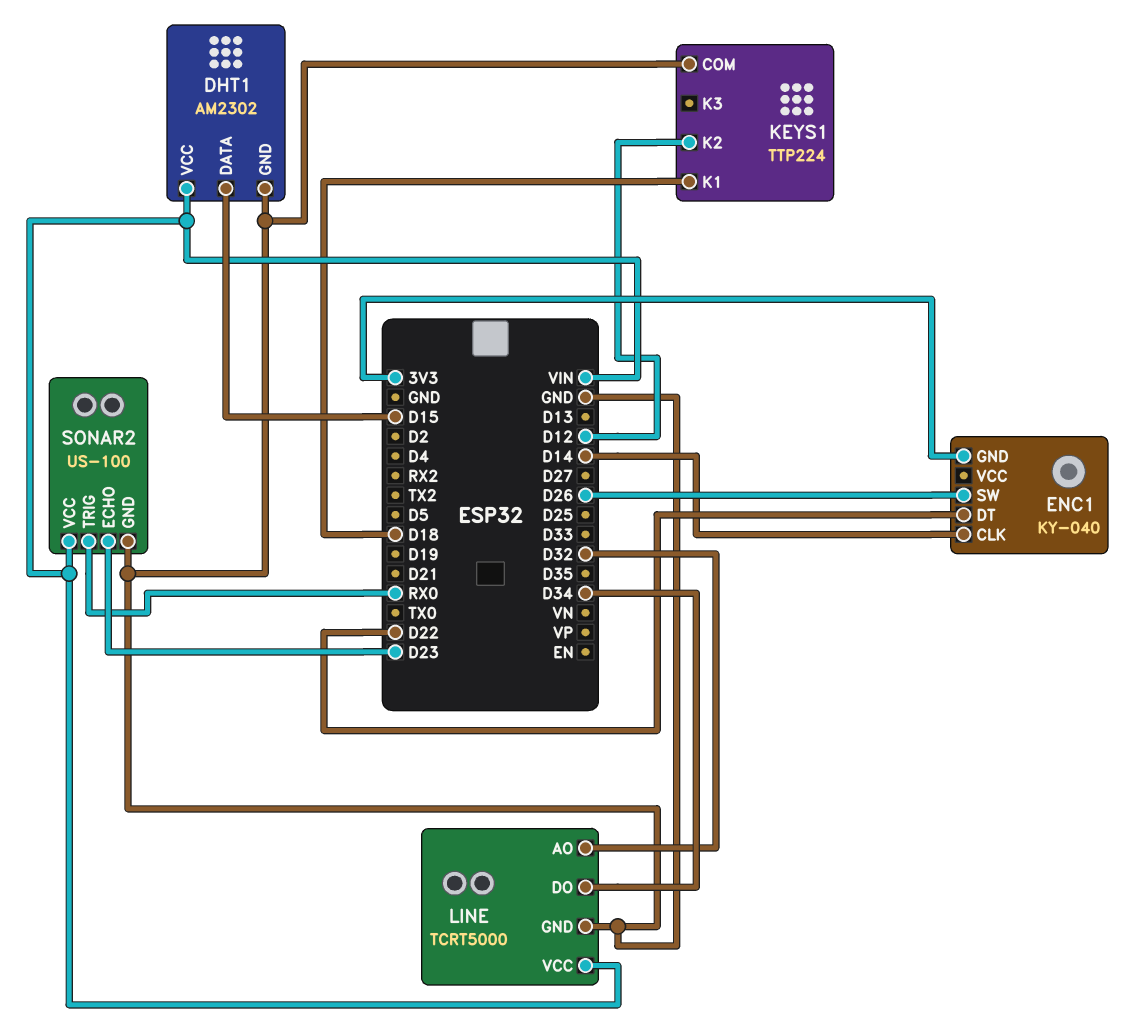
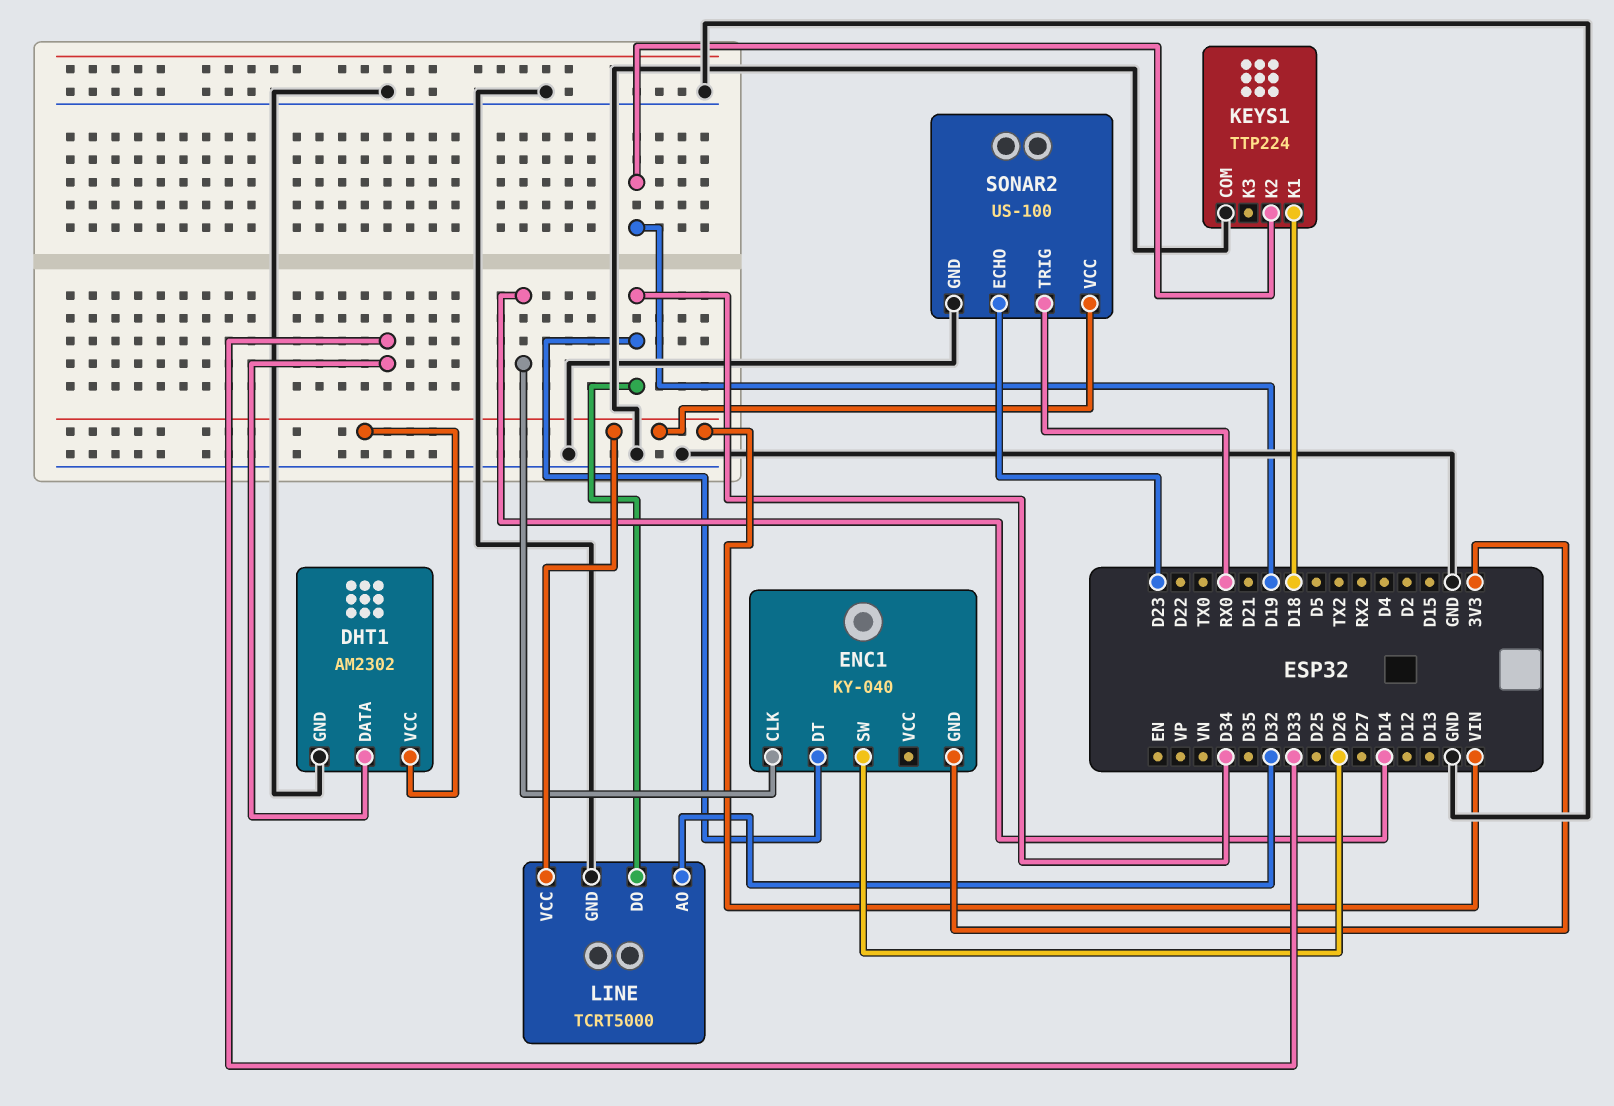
DHT1 pin DATA: D15 -> D33
ENC1 pin DT: D22 -> D34
KEYS1 pin K2: D12 -> D19

